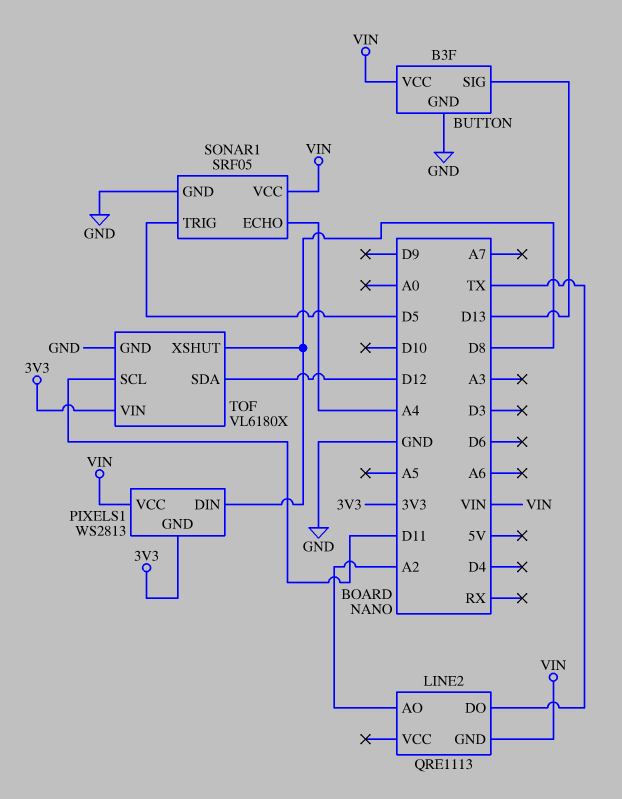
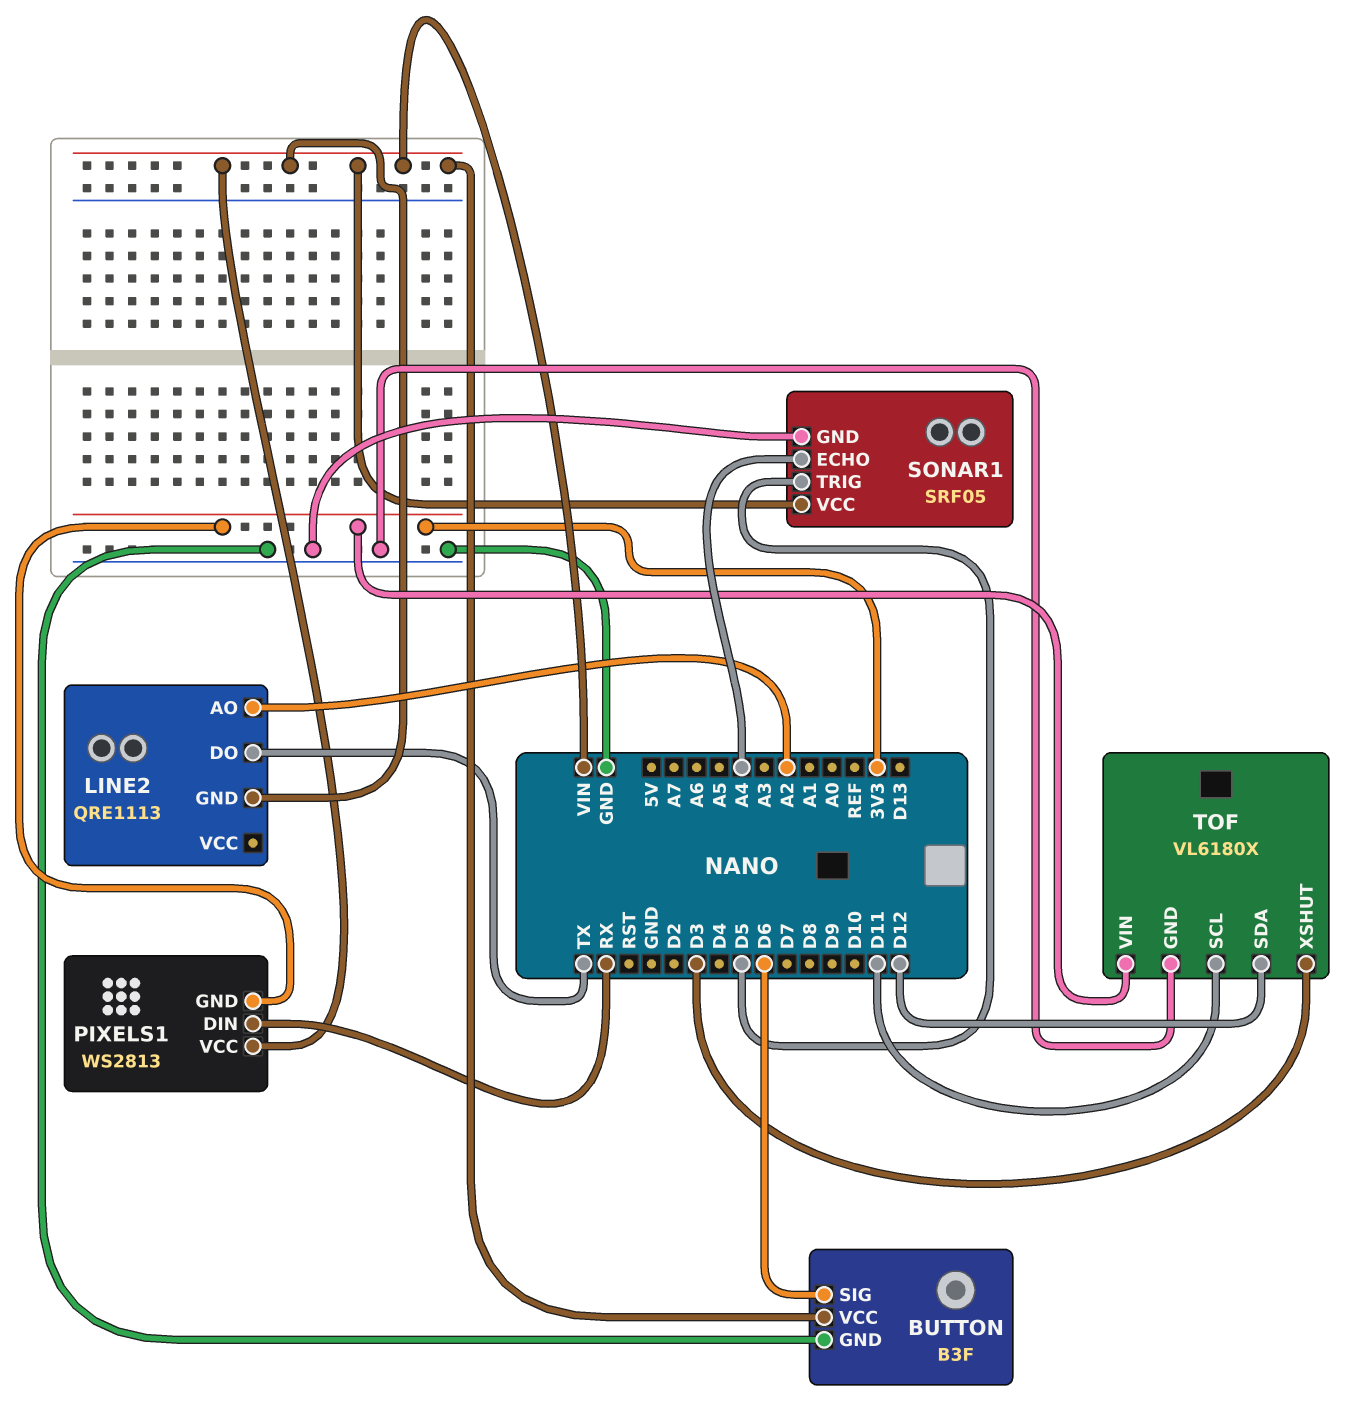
BUTTON pin SIG: D13 -> D6
PIXELS1 pin DIN: D8 -> RX
TOF pin XSHUT: D8 -> D3

